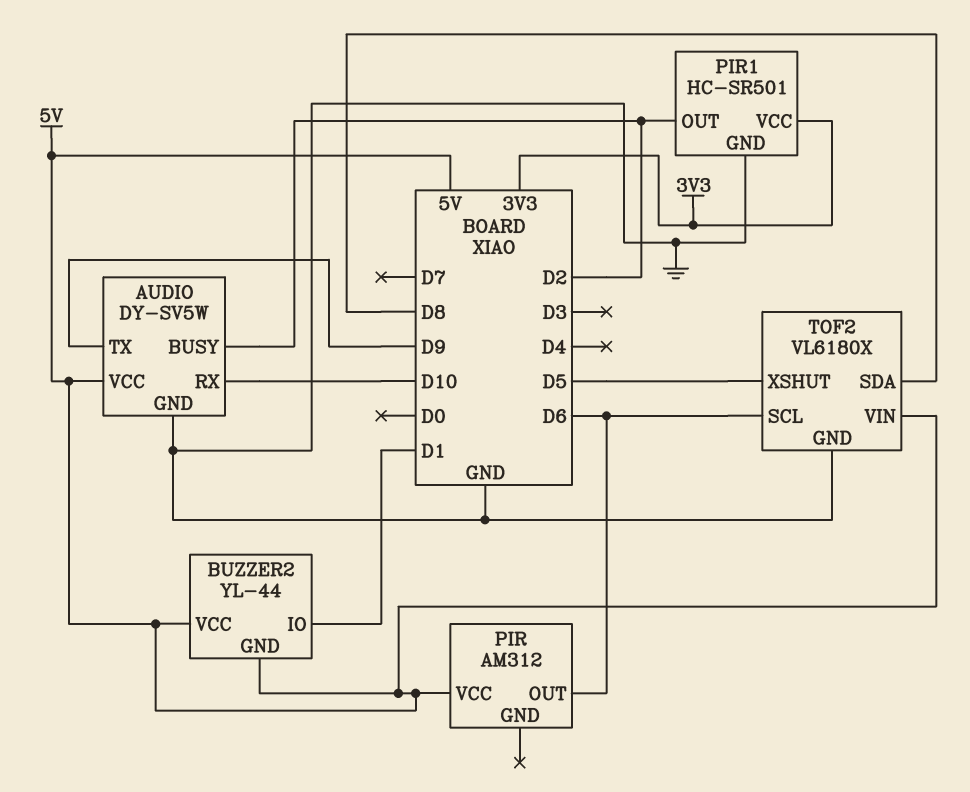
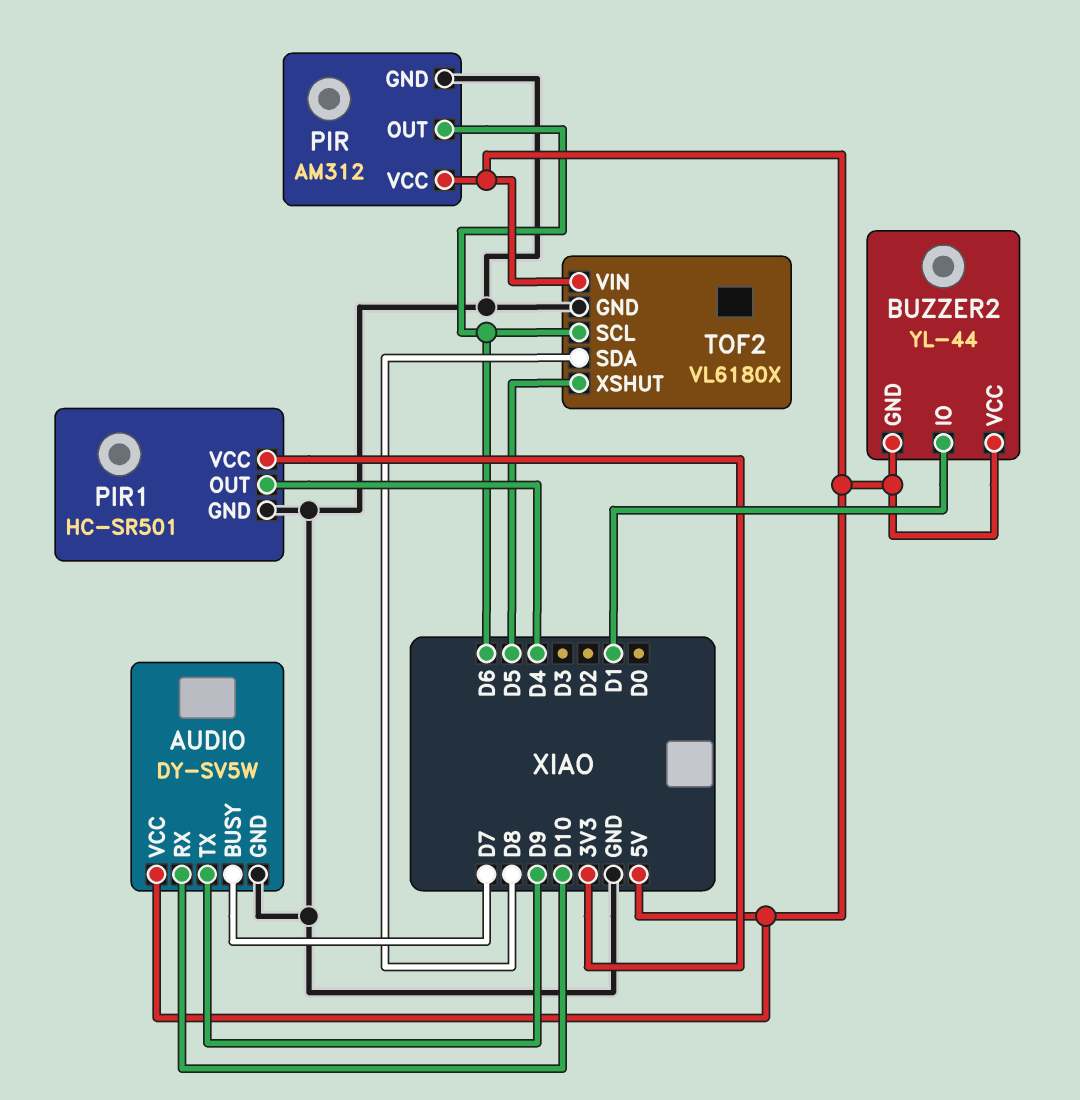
AUDIO pin BUSY: D2 -> D7
PIR pin GND: none -> GND
PIR1 pin OUT: D2 -> D4

